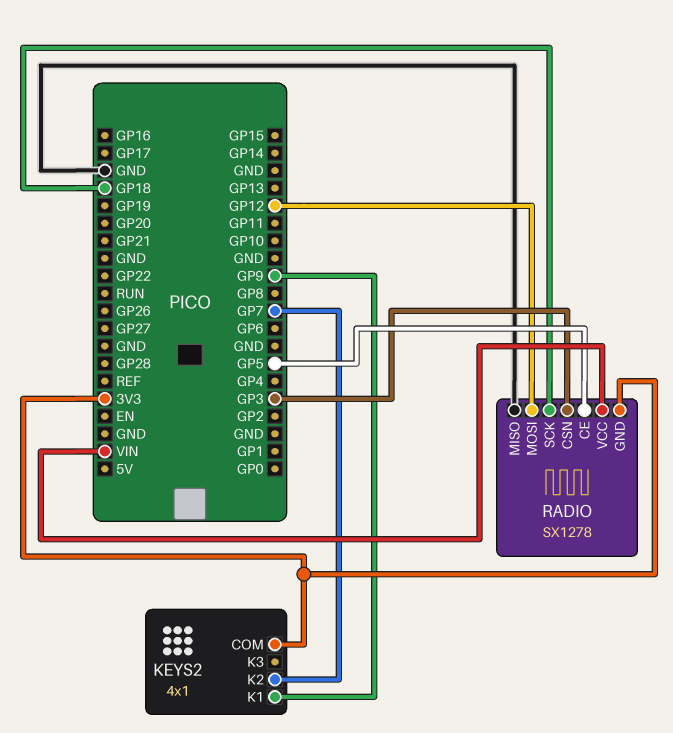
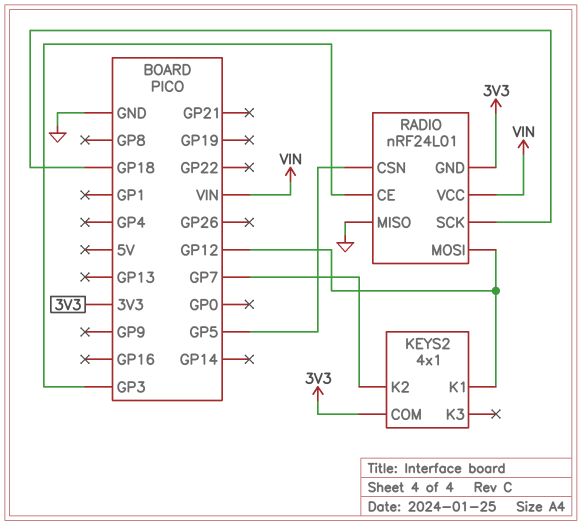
KEYS2 pin K1: GP9 -> GP12
RADIO: SX1278 -> nRF24L01
RADIO pin CE: GP5 -> GP3
RADIO pin CSN: GP3 -> GP5

